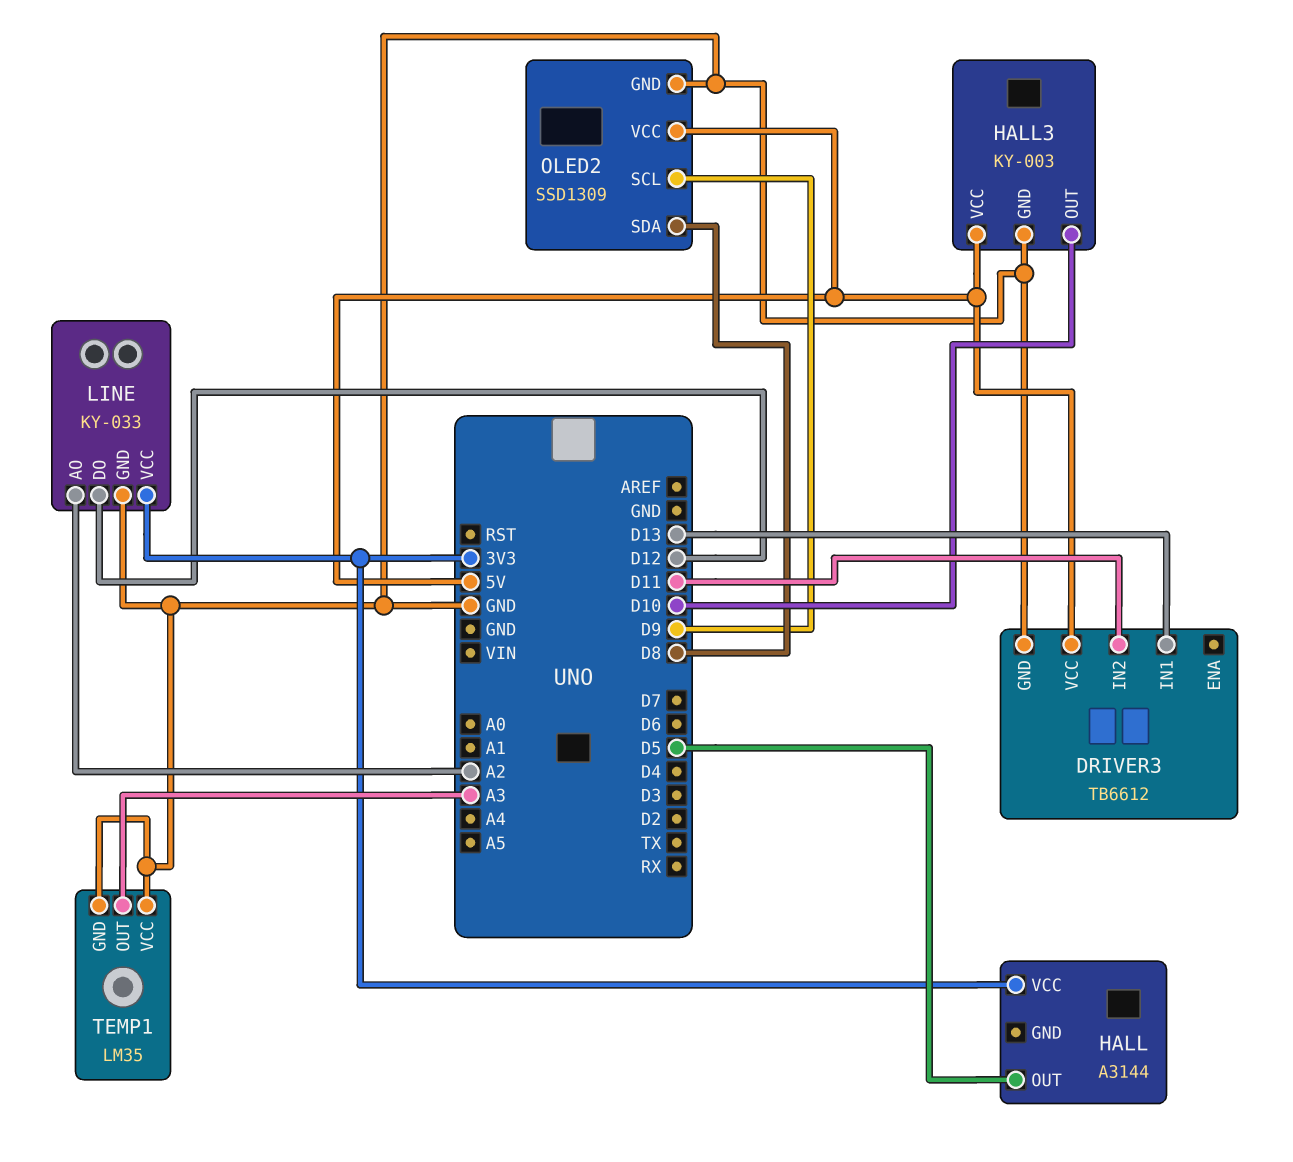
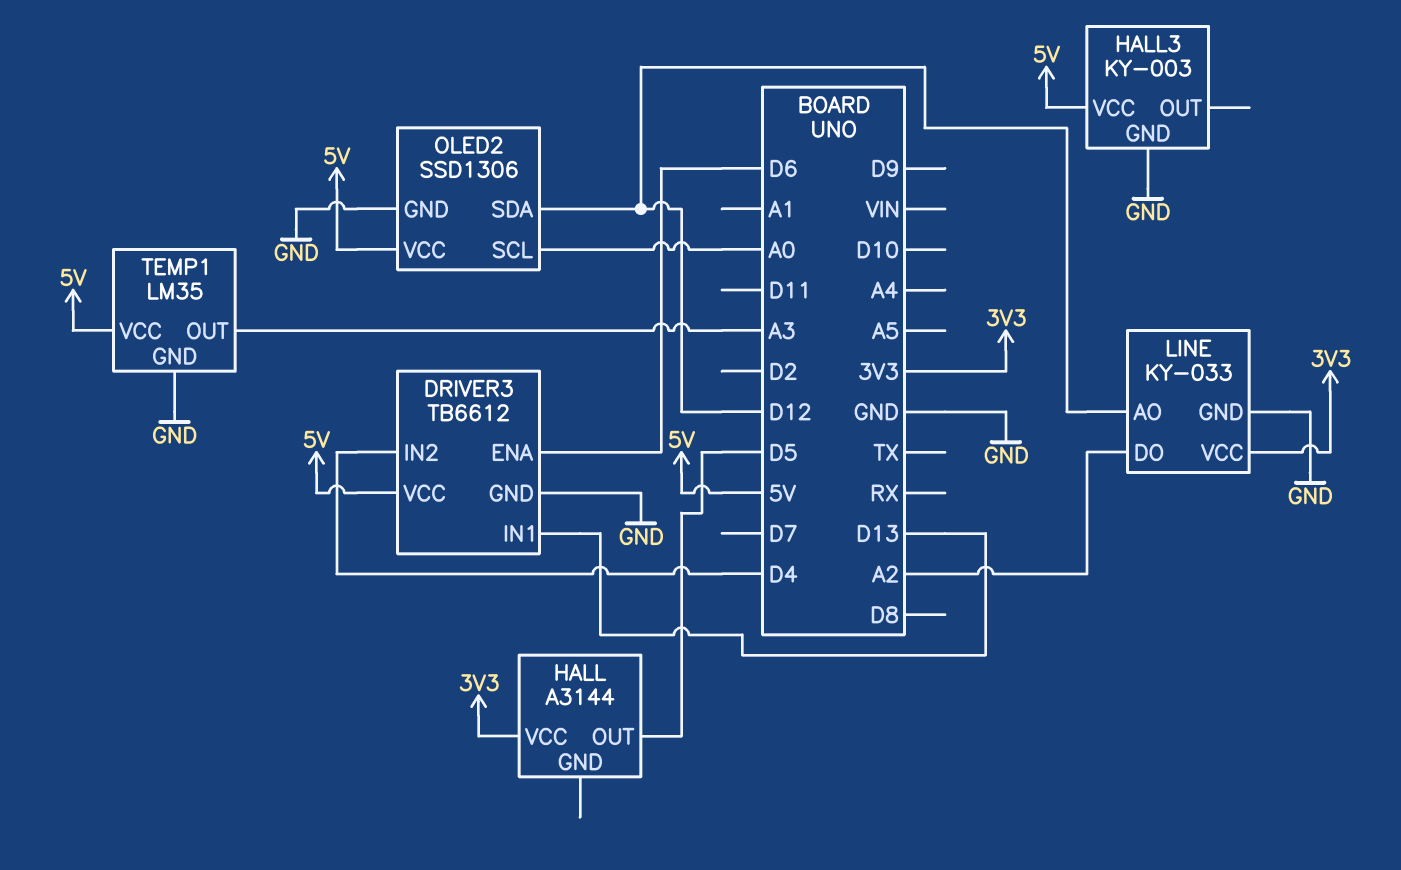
DRIVER3 pin ENA: none -> D6
DRIVER3 pin IN2: D11 -> D4
HALL3 pin OUT: D10 -> none
LINE pin AO: A2 -> D12
LINE pin DO: D12 -> A2
OLED2: SSD1309 -> SSD1306
OLED2 pin SCL: D9 -> A0
OLED2 pin SDA: D8 -> D12
TEMP1 pin VCC: GND -> 5V

